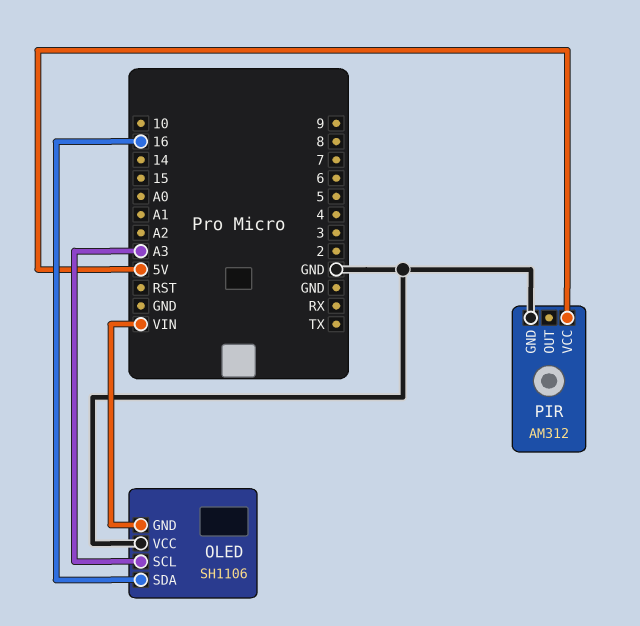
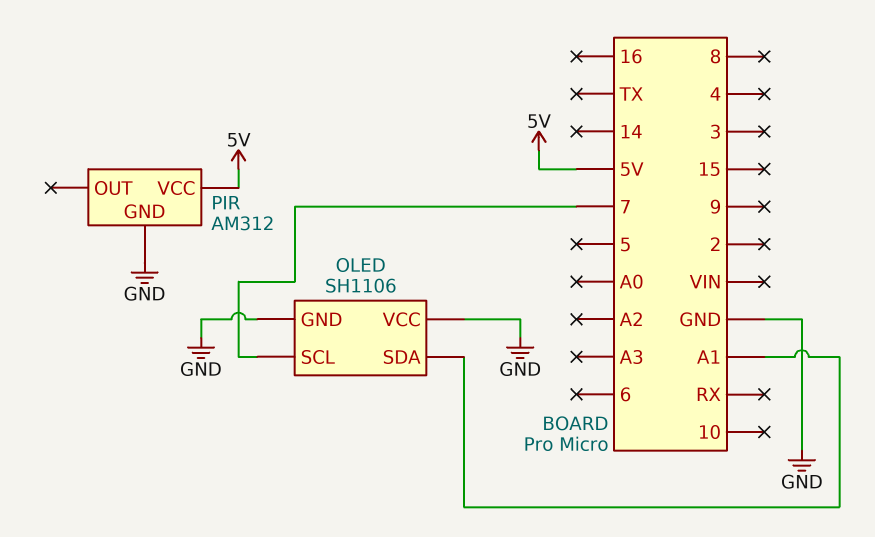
OLED pin GND: VIN -> GND
OLED pin SCL: A3 -> 7
OLED pin SDA: 16 -> A1

